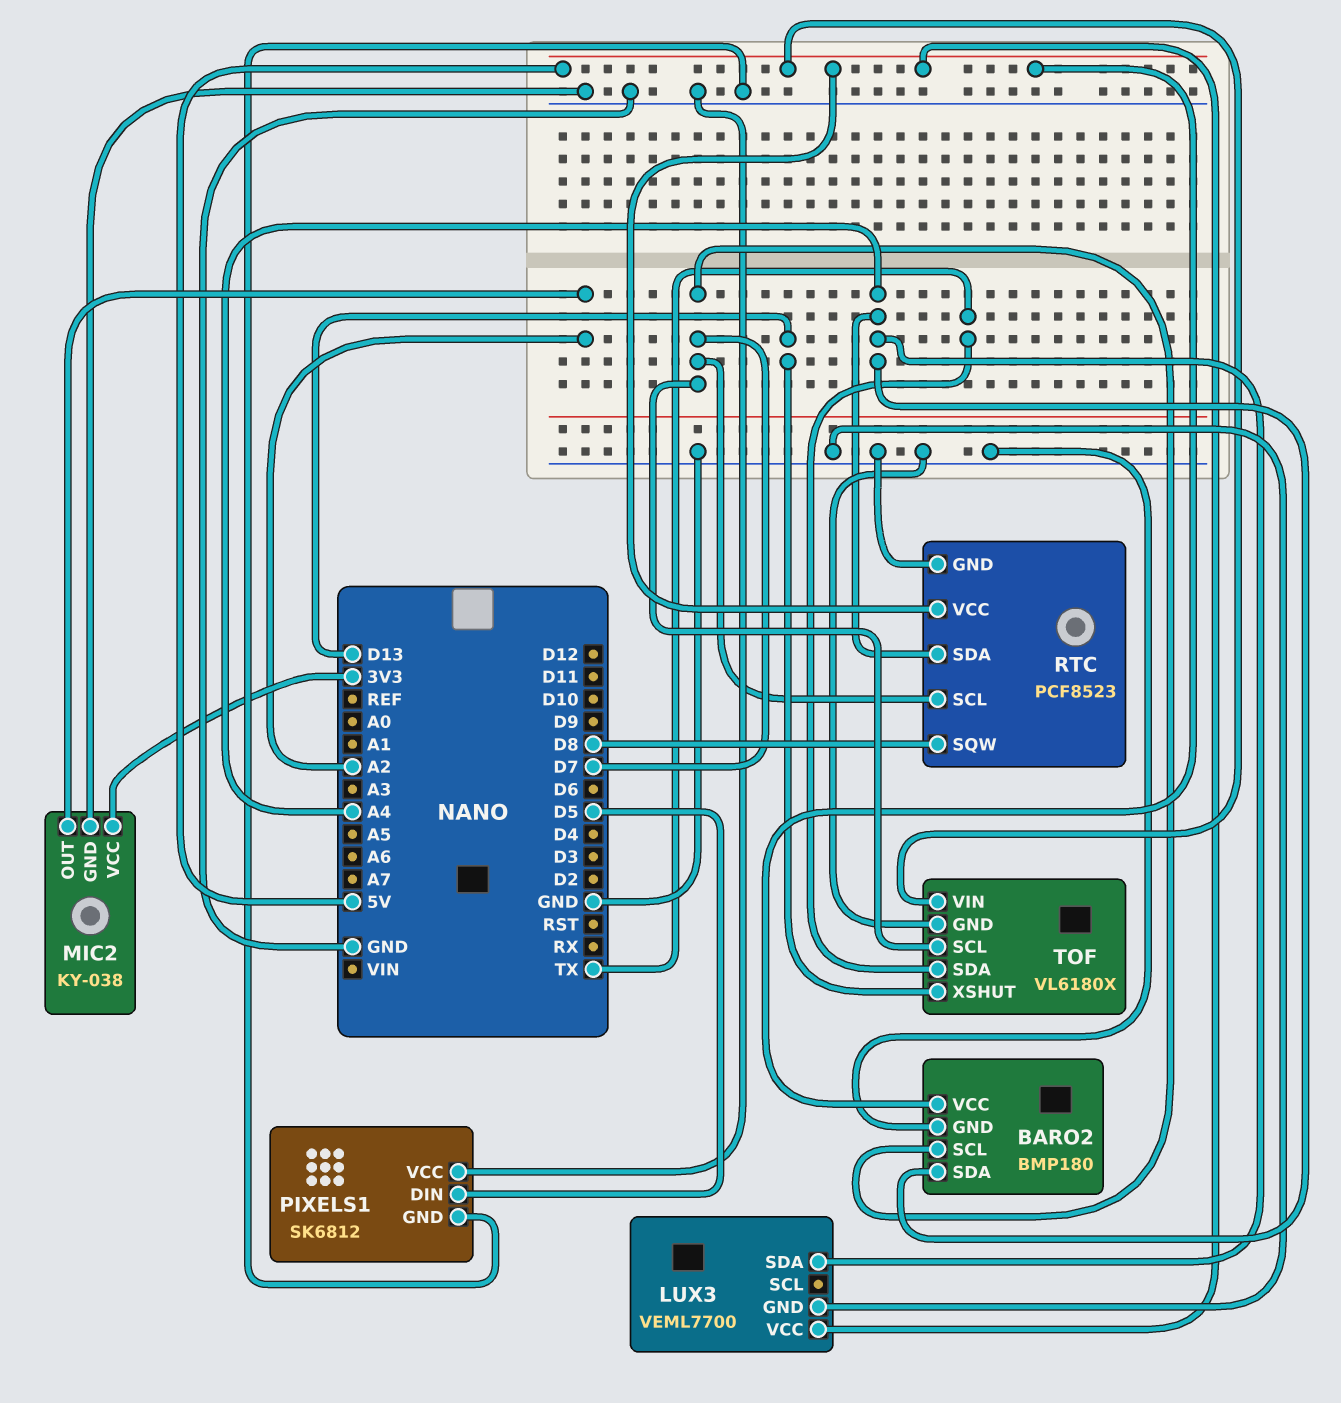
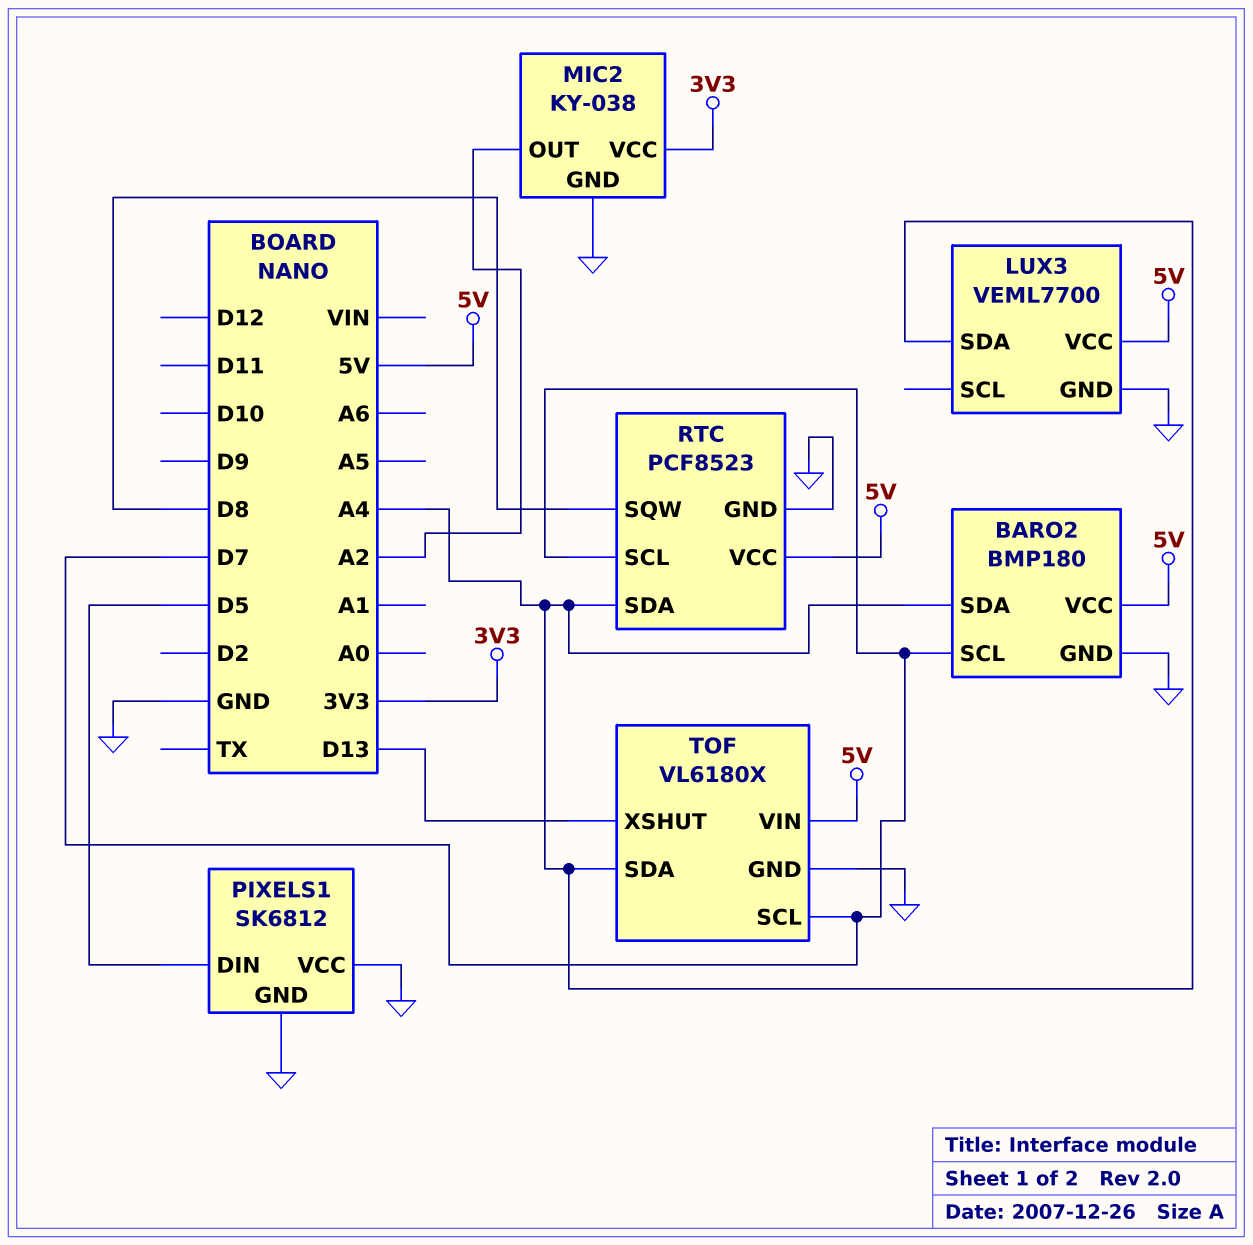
TOF pin SDA: TX -> A4

